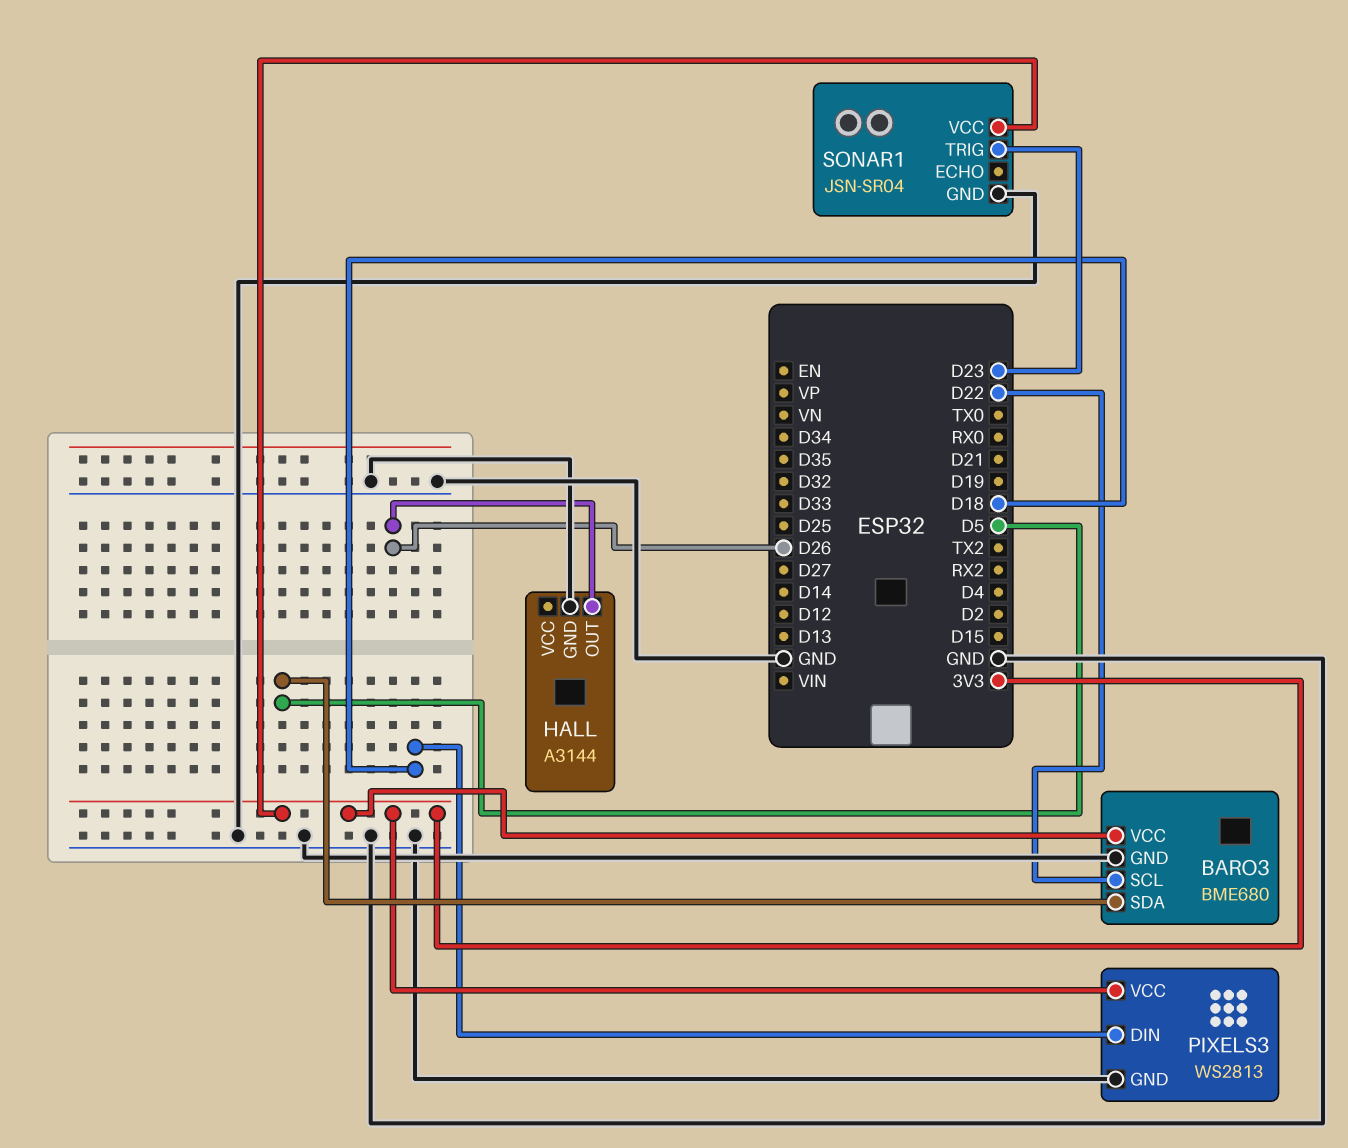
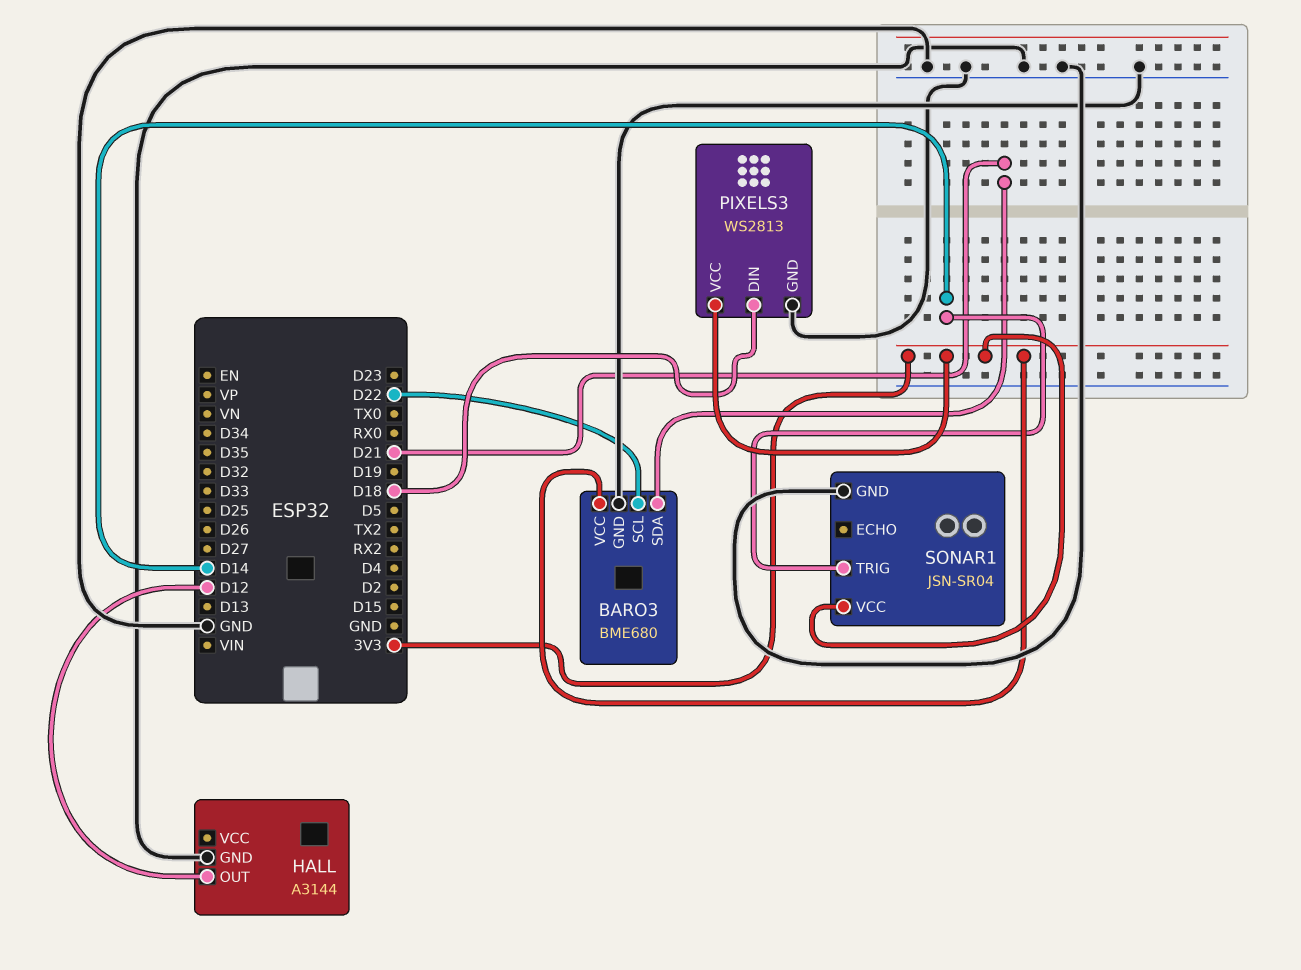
BARO3 pin SDA: D5 -> D21
HALL pin OUT: D26 -> D12
SONAR1 pin TRIG: D23 -> D14

